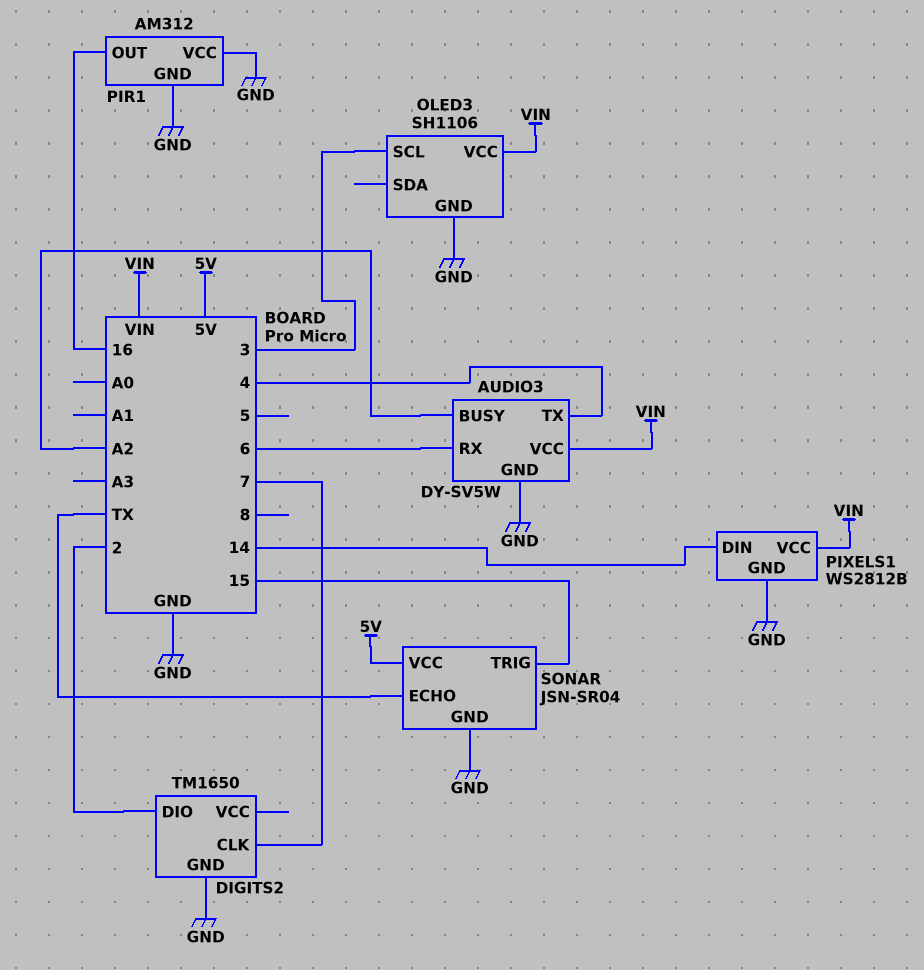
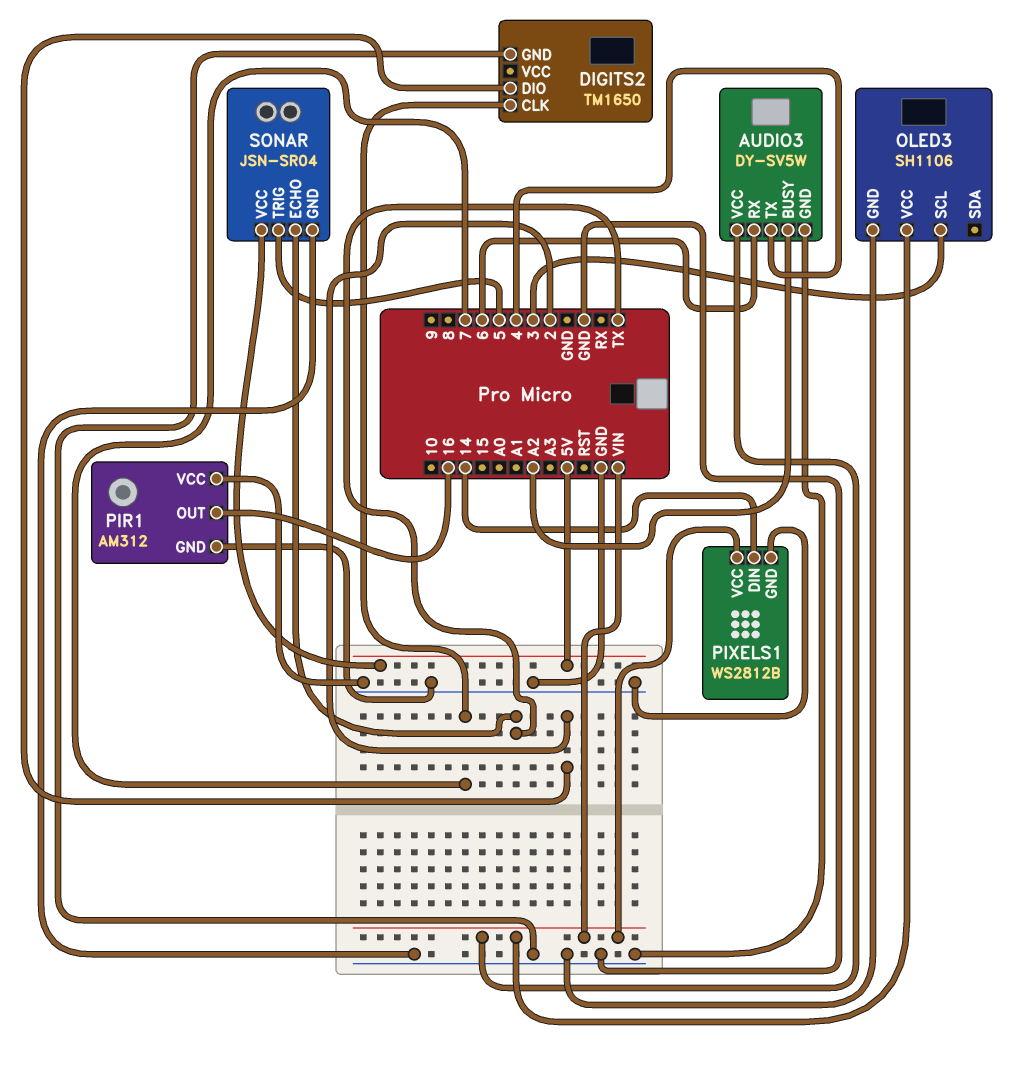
SONAR pin TRIG: 15 -> 5

